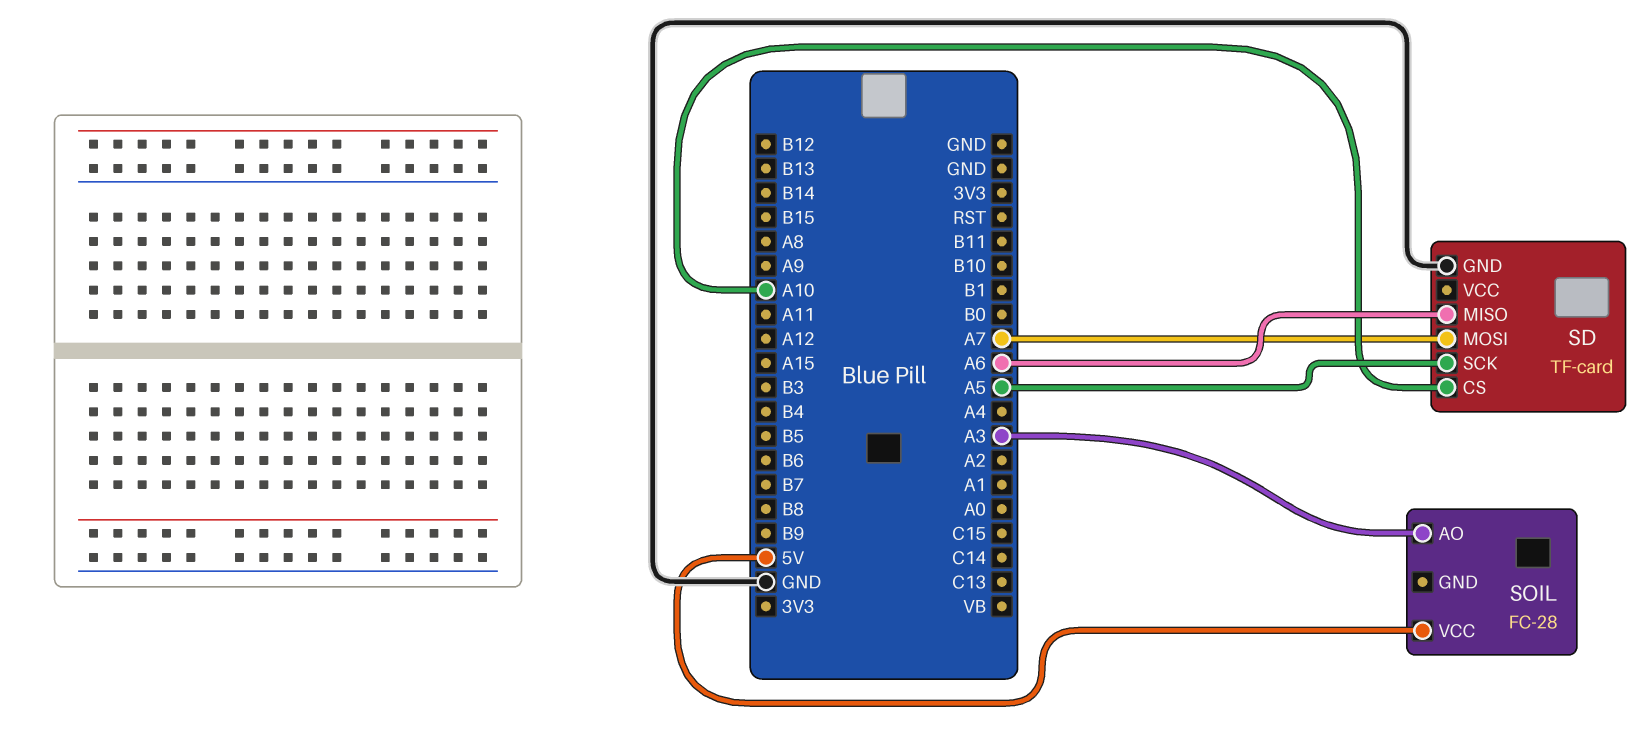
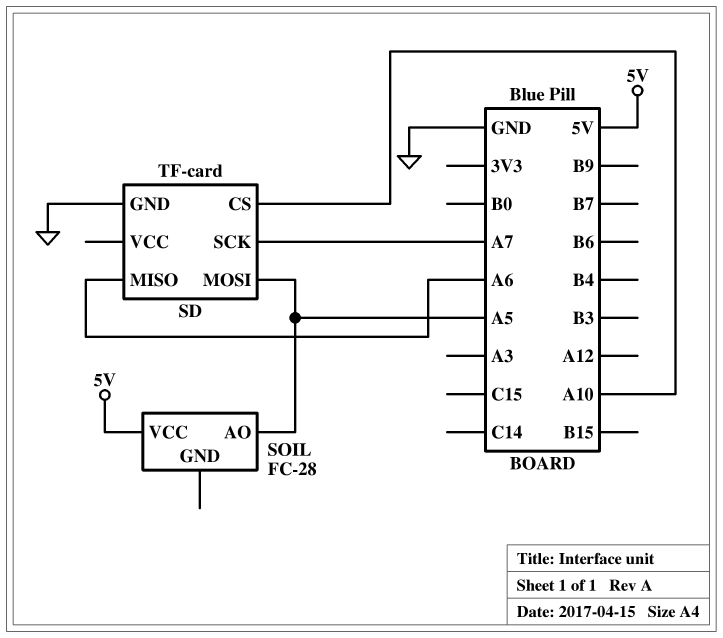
SD pin MOSI: A7 -> A5
SD pin SCK: A5 -> A7
SOIL pin AO: A3 -> A5

